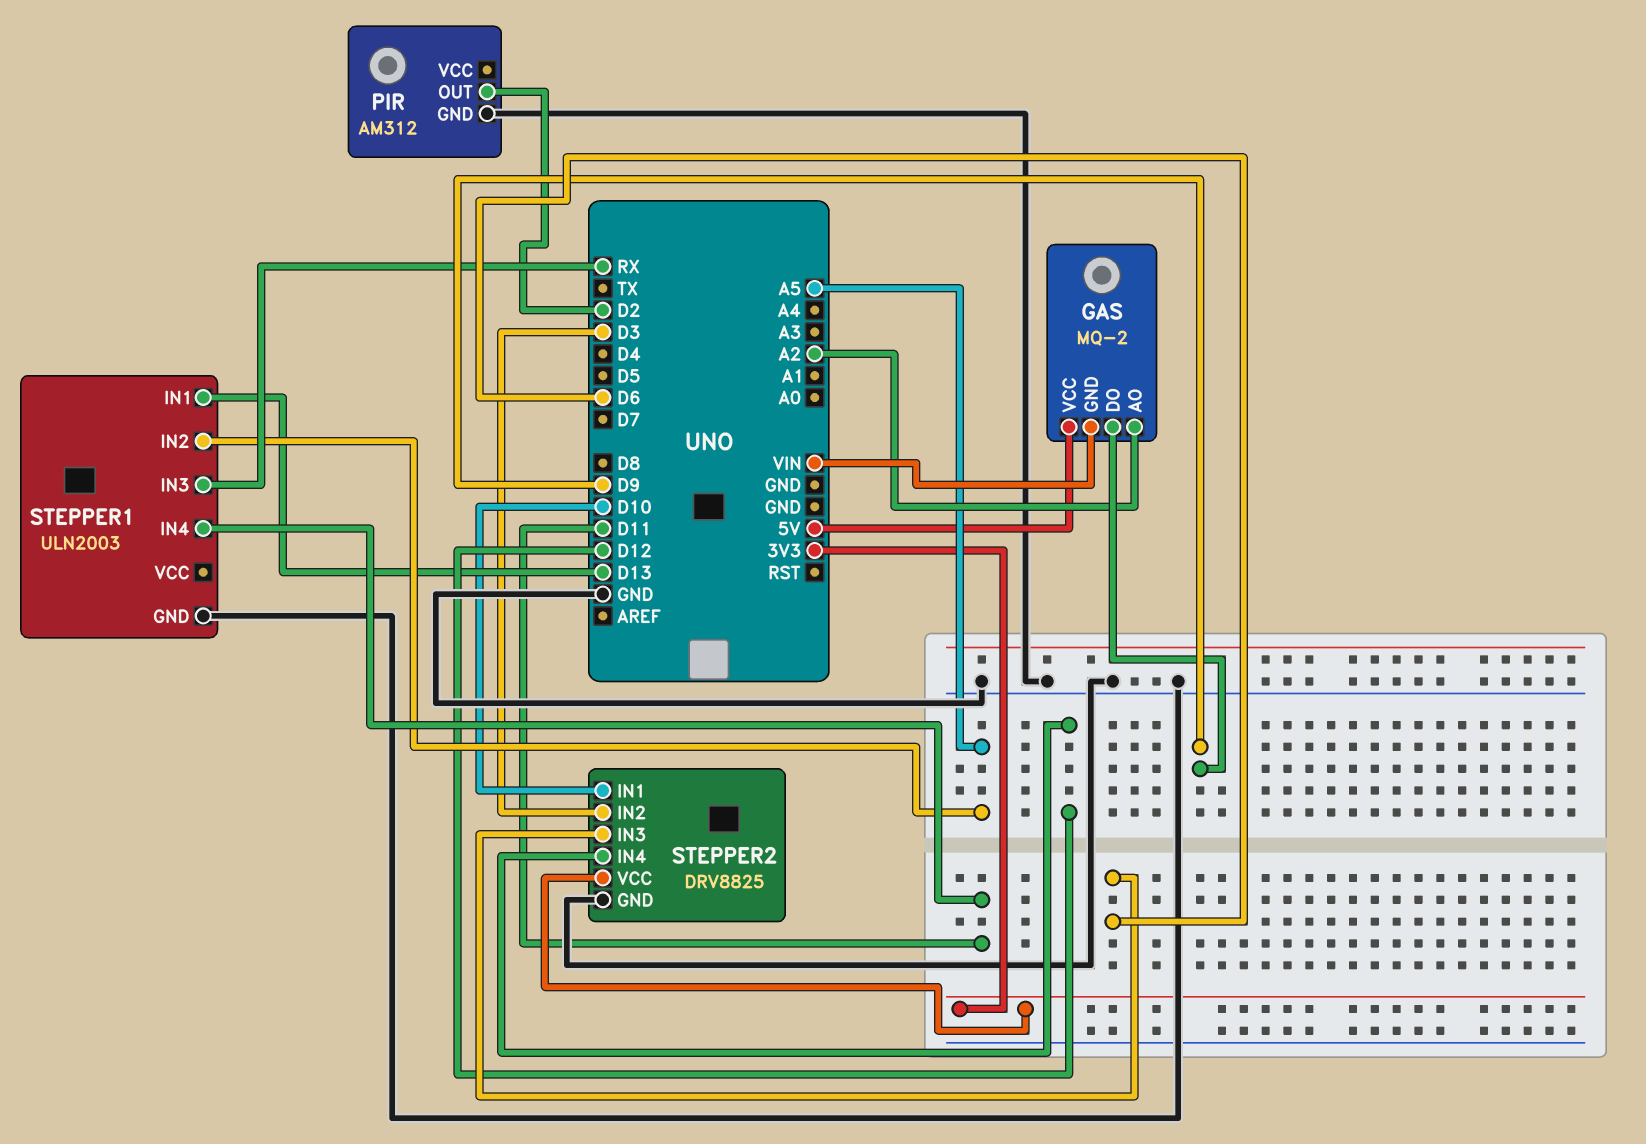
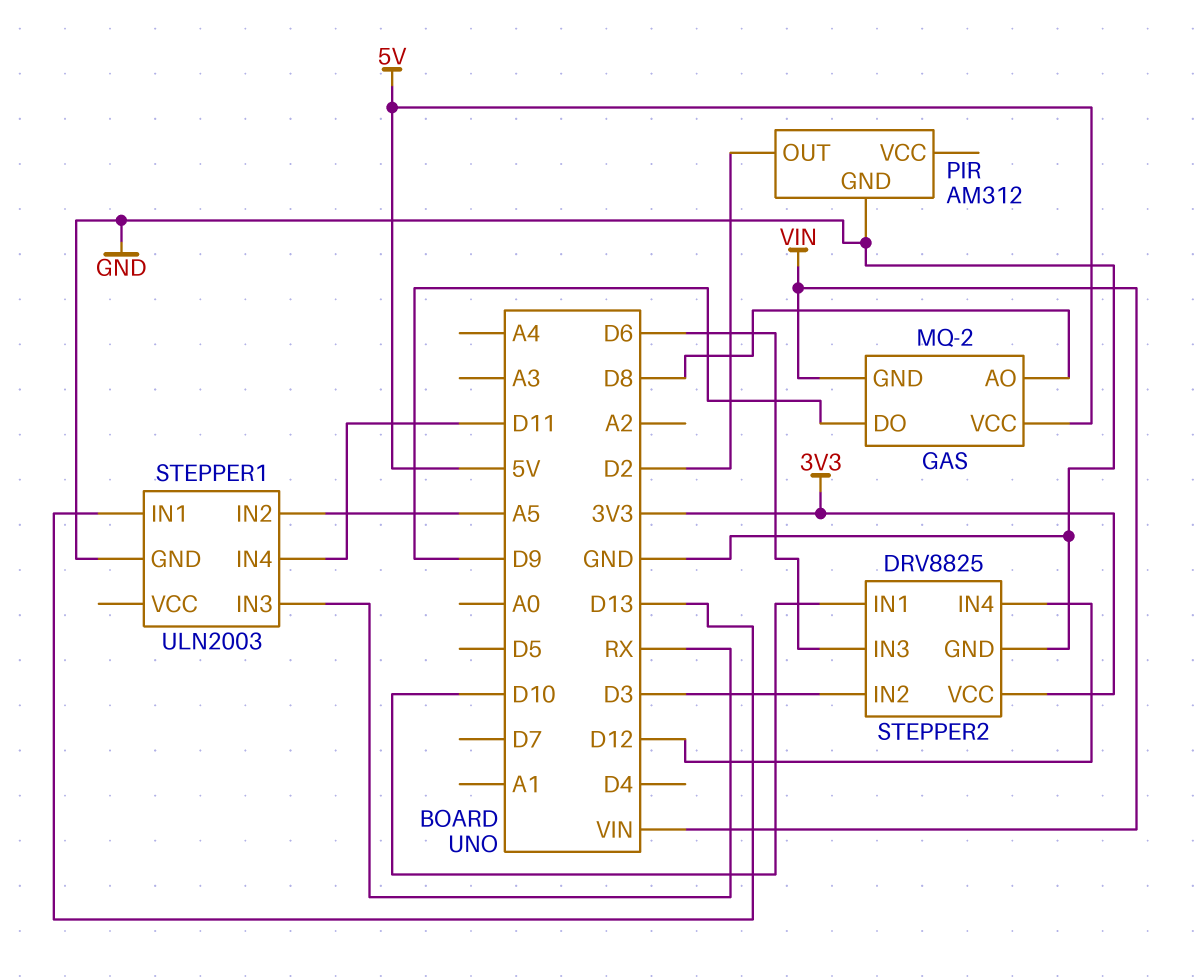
GAS pin AO: A2 -> D8

